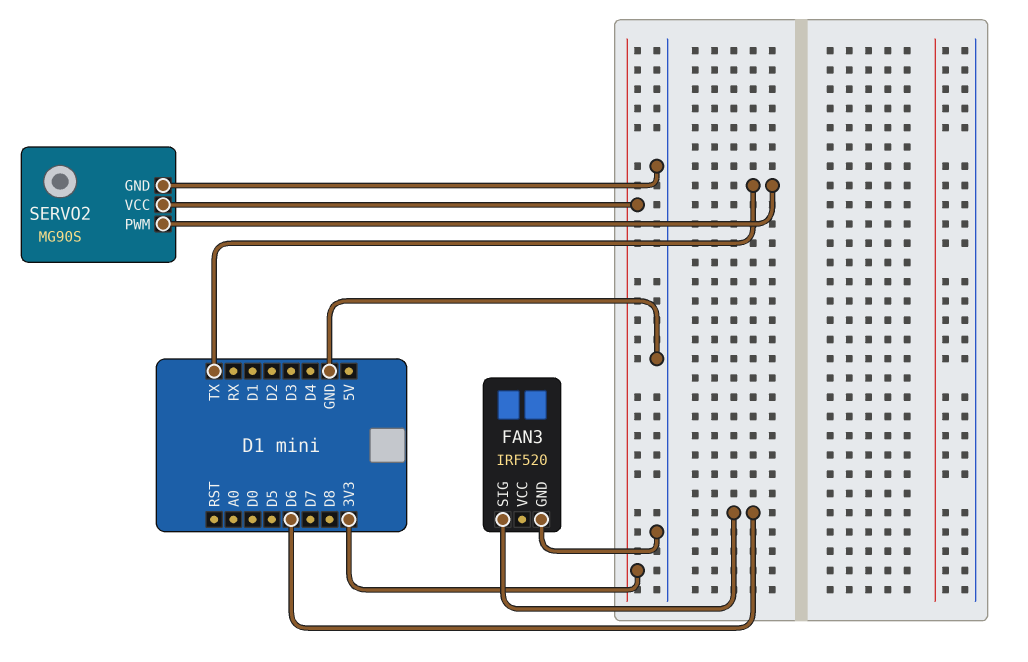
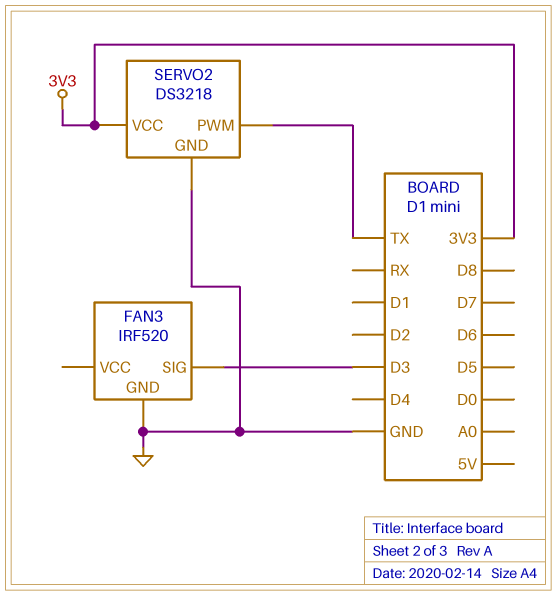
FAN3 pin SIG: D6 -> D3
SERVO2: MG90S -> DS3218

